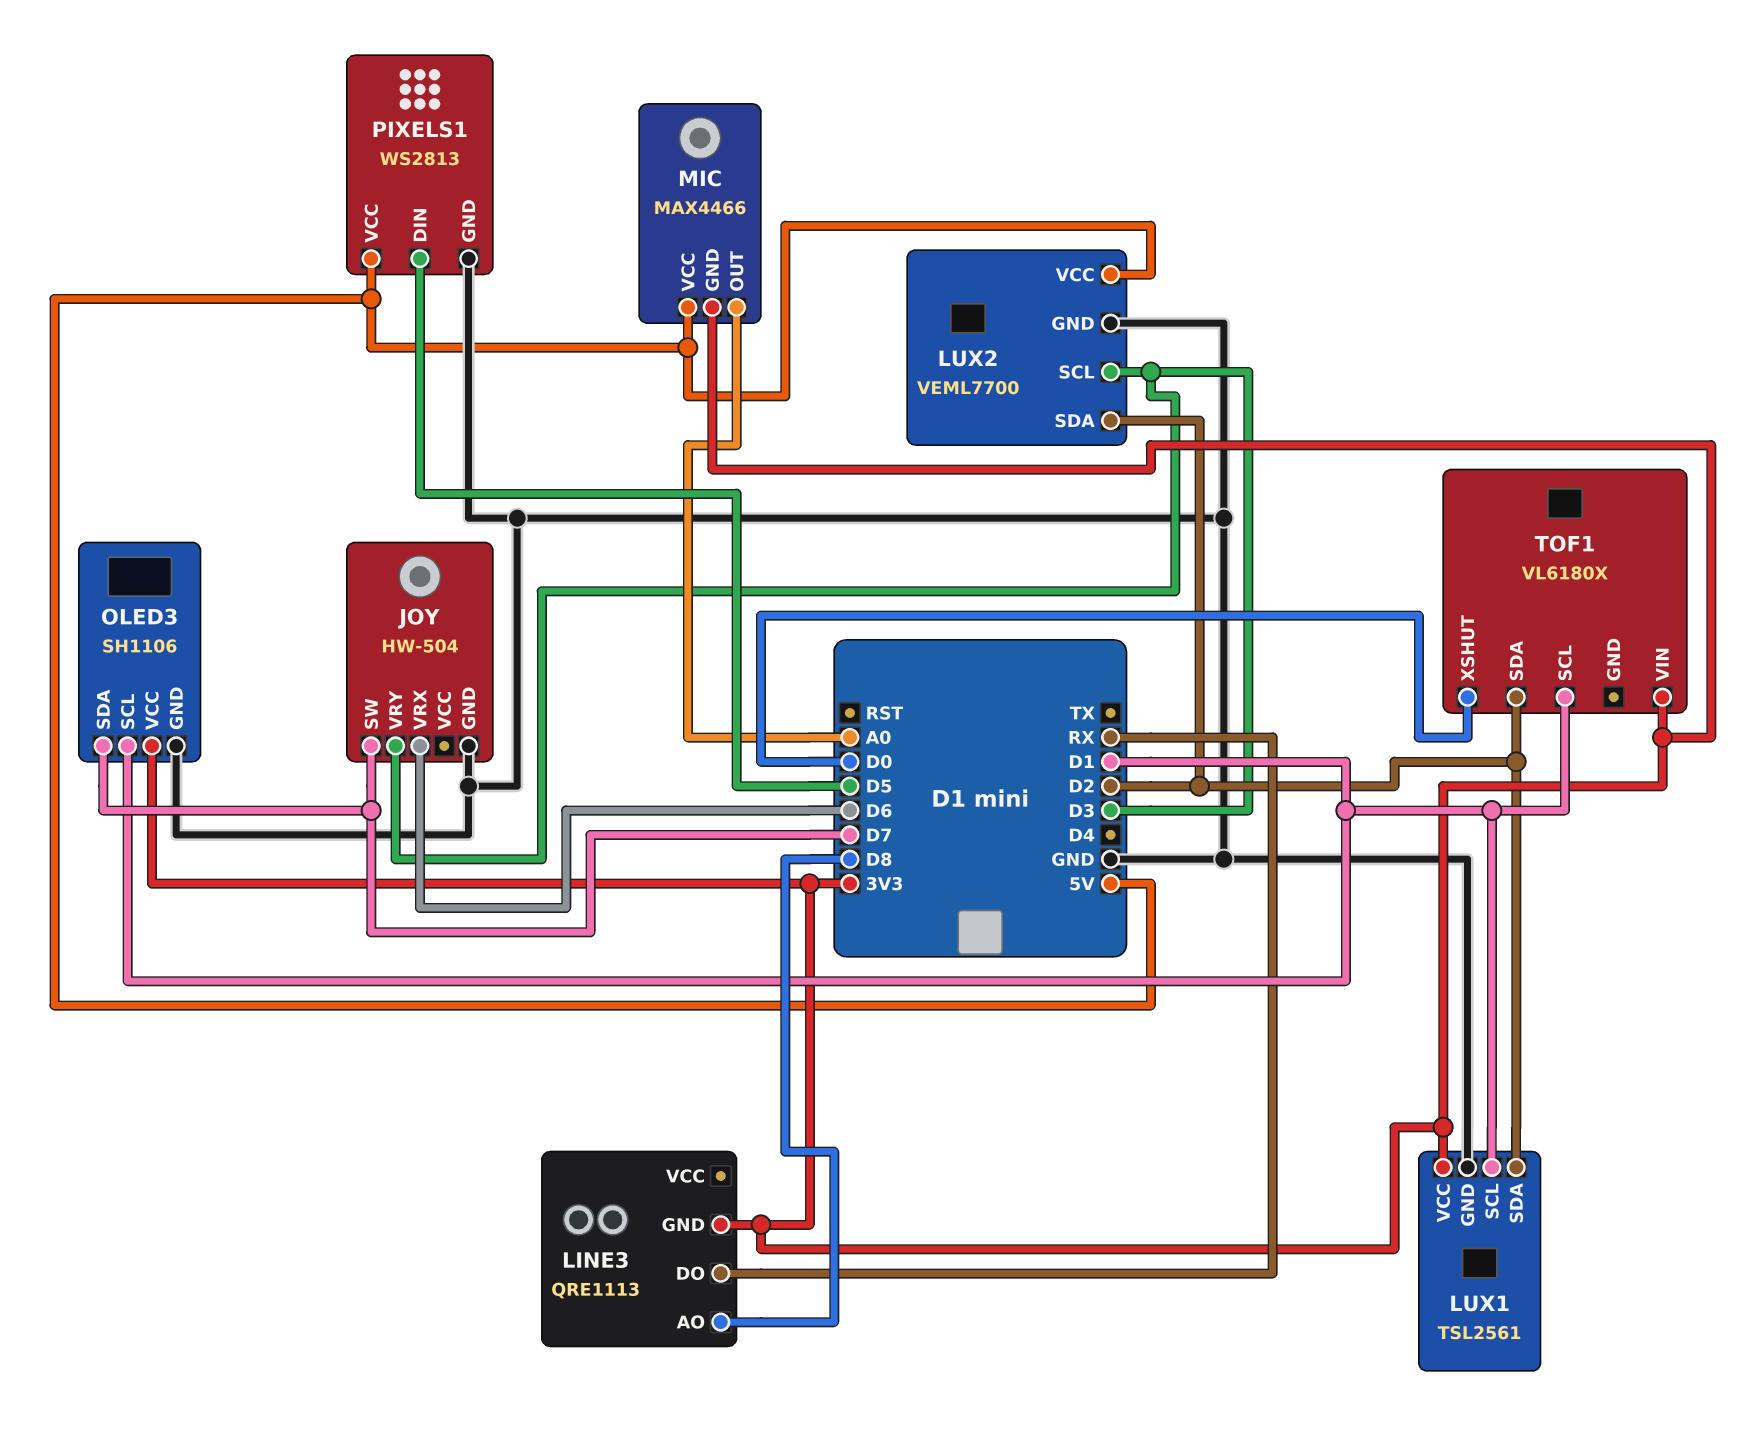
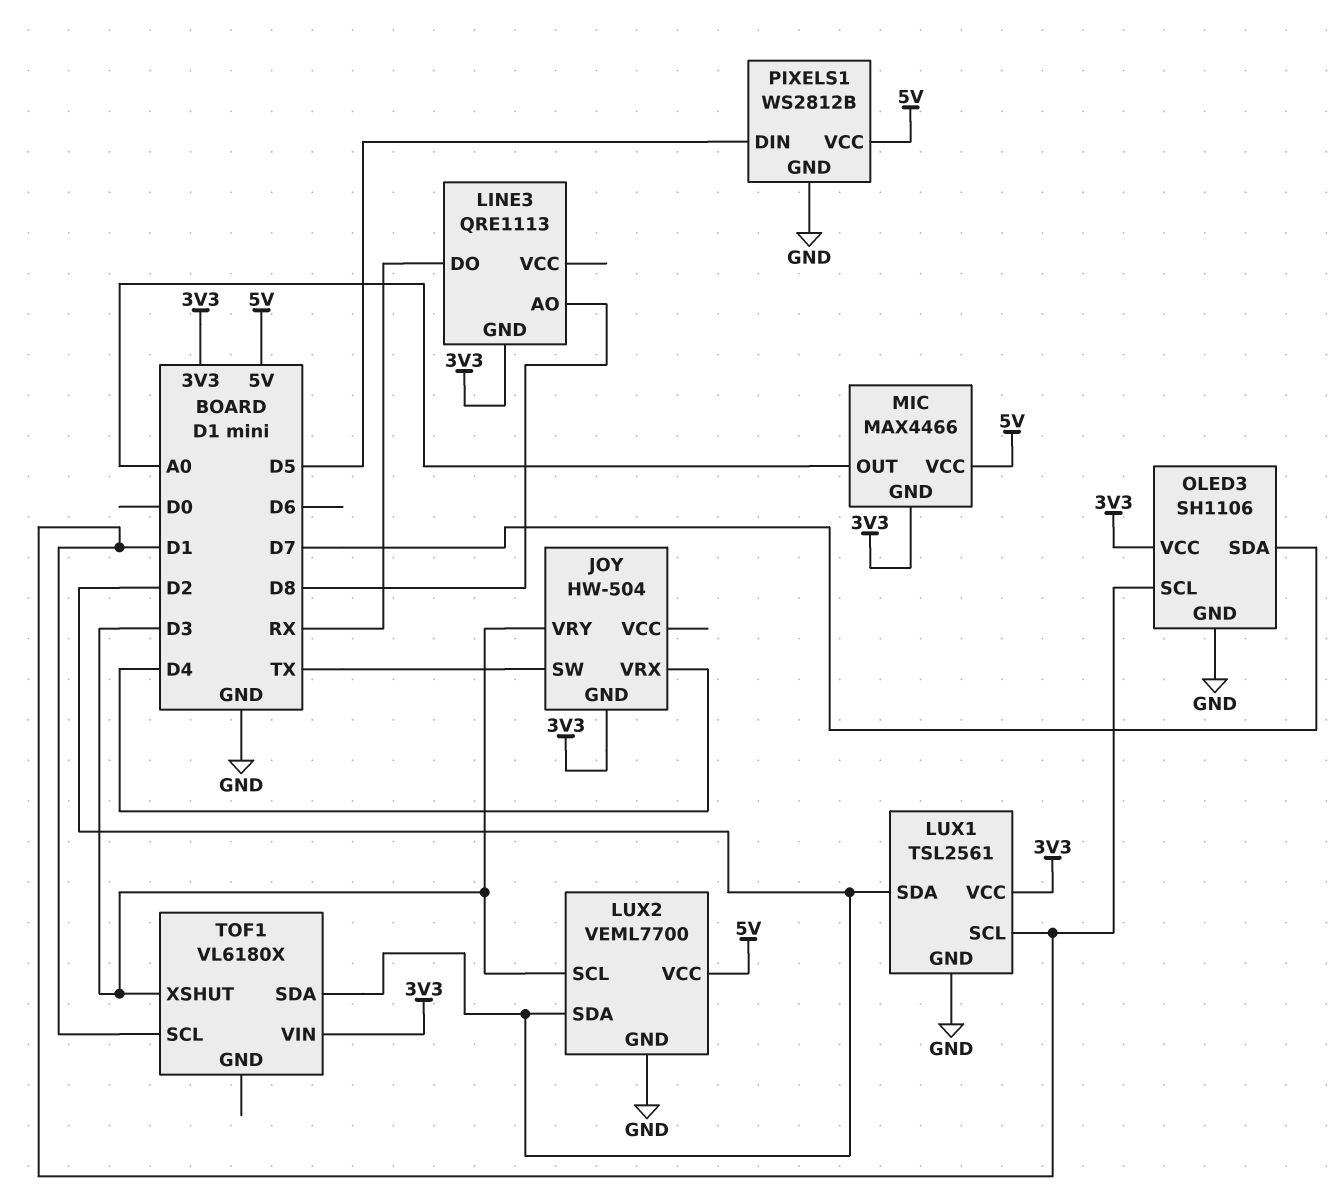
JOY pin GND: GND -> 3V3
JOY pin SW: D7 -> TX
JOY pin VRX: D6 -> D4
PIXELS1: WS2813 -> WS2812B
TOF1 pin XSHUT: D0 -> D3

